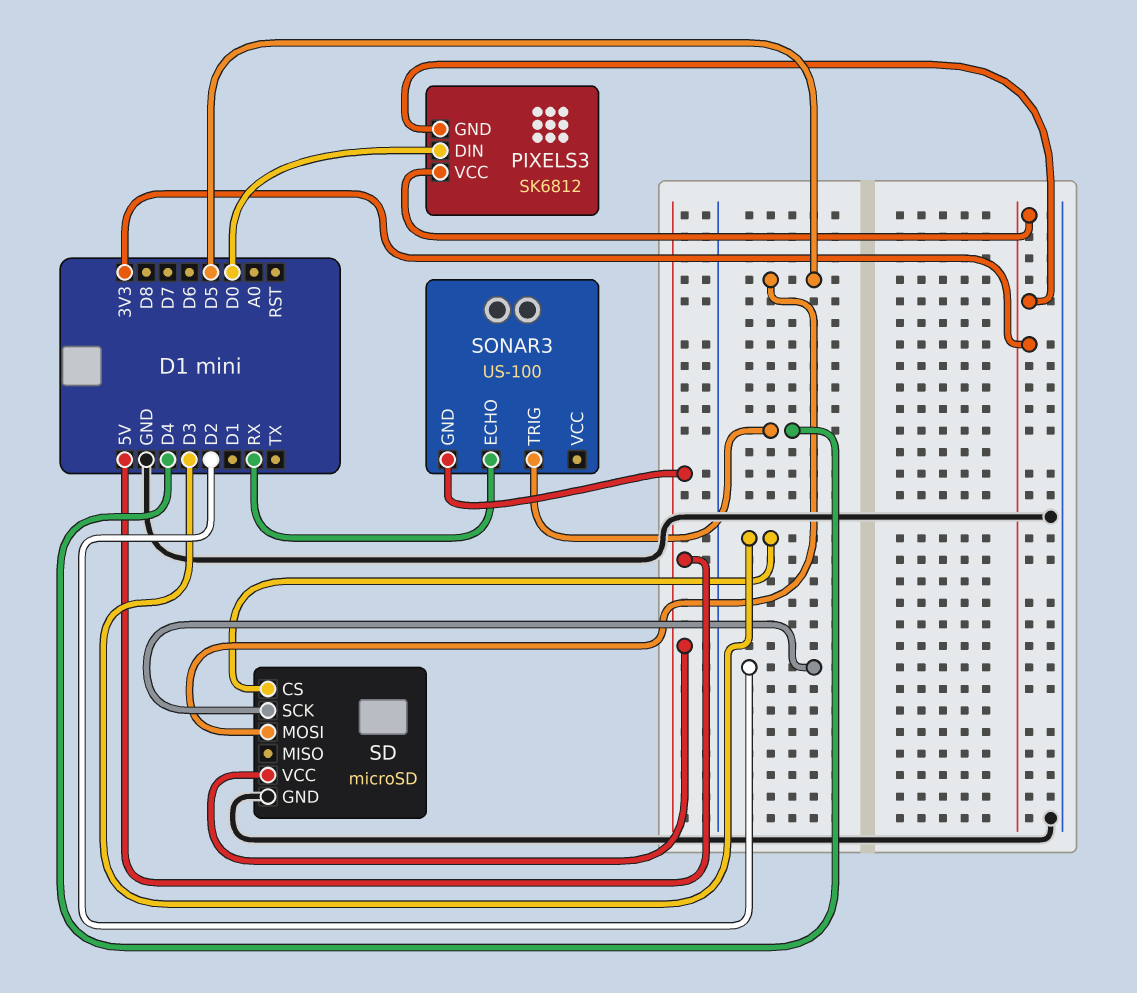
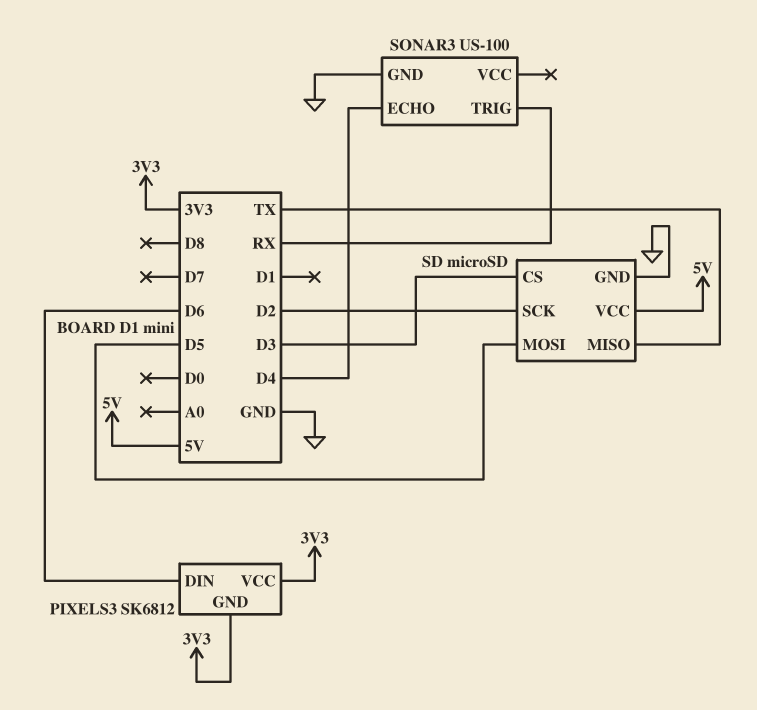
PIXELS3 pin DIN: D0 -> D6
SD pin MISO: none -> TX
SONAR3 pin ECHO: RX -> D4
SONAR3 pin GND: 5V -> GND
SONAR3 pin TRIG: D4 -> RX

